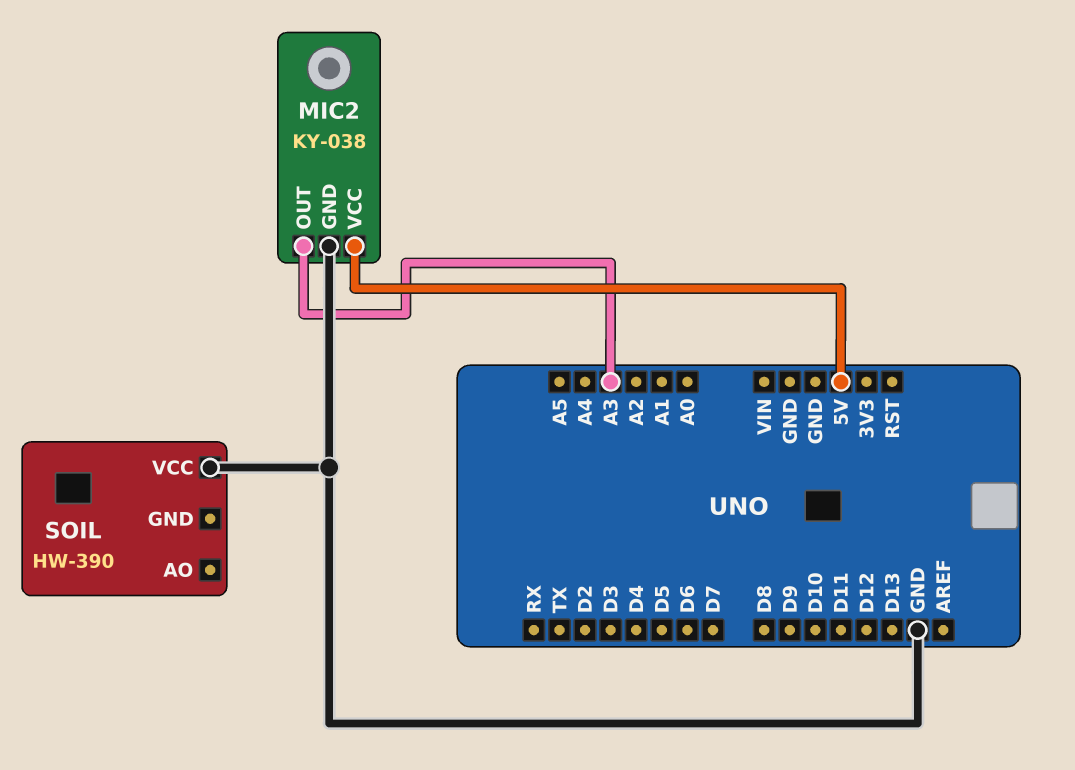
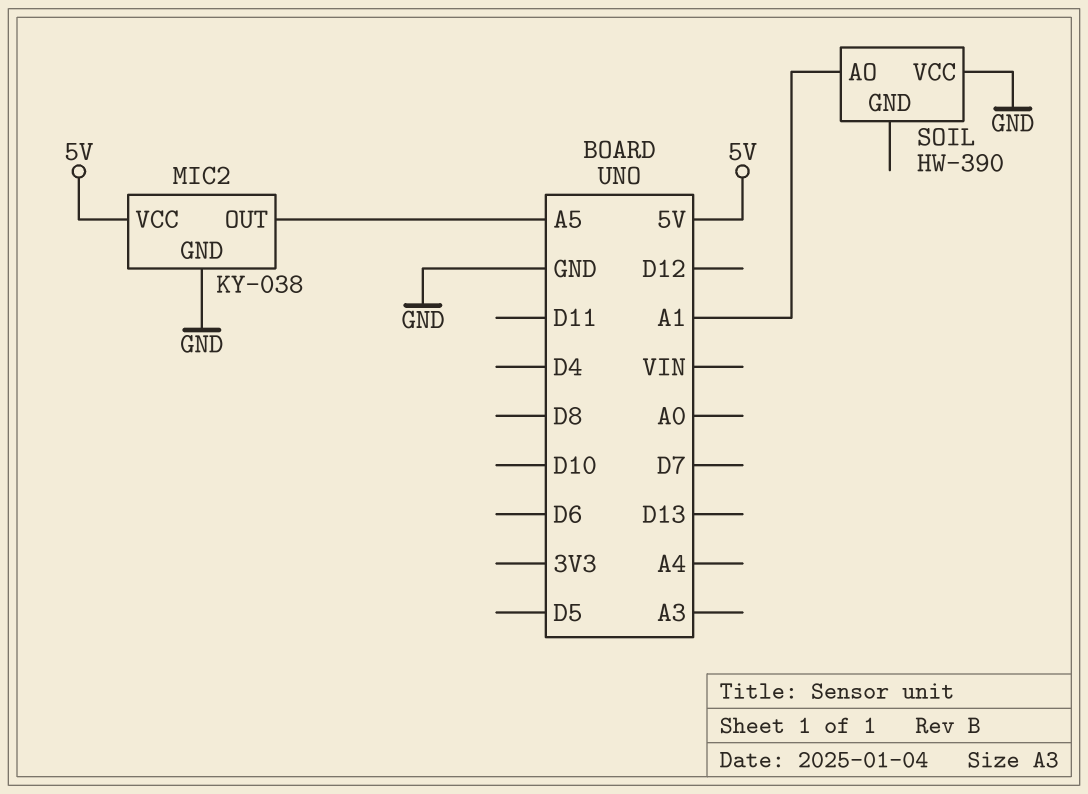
MIC2 pin OUT: A3 -> A5
SOIL pin AO: none -> A1

